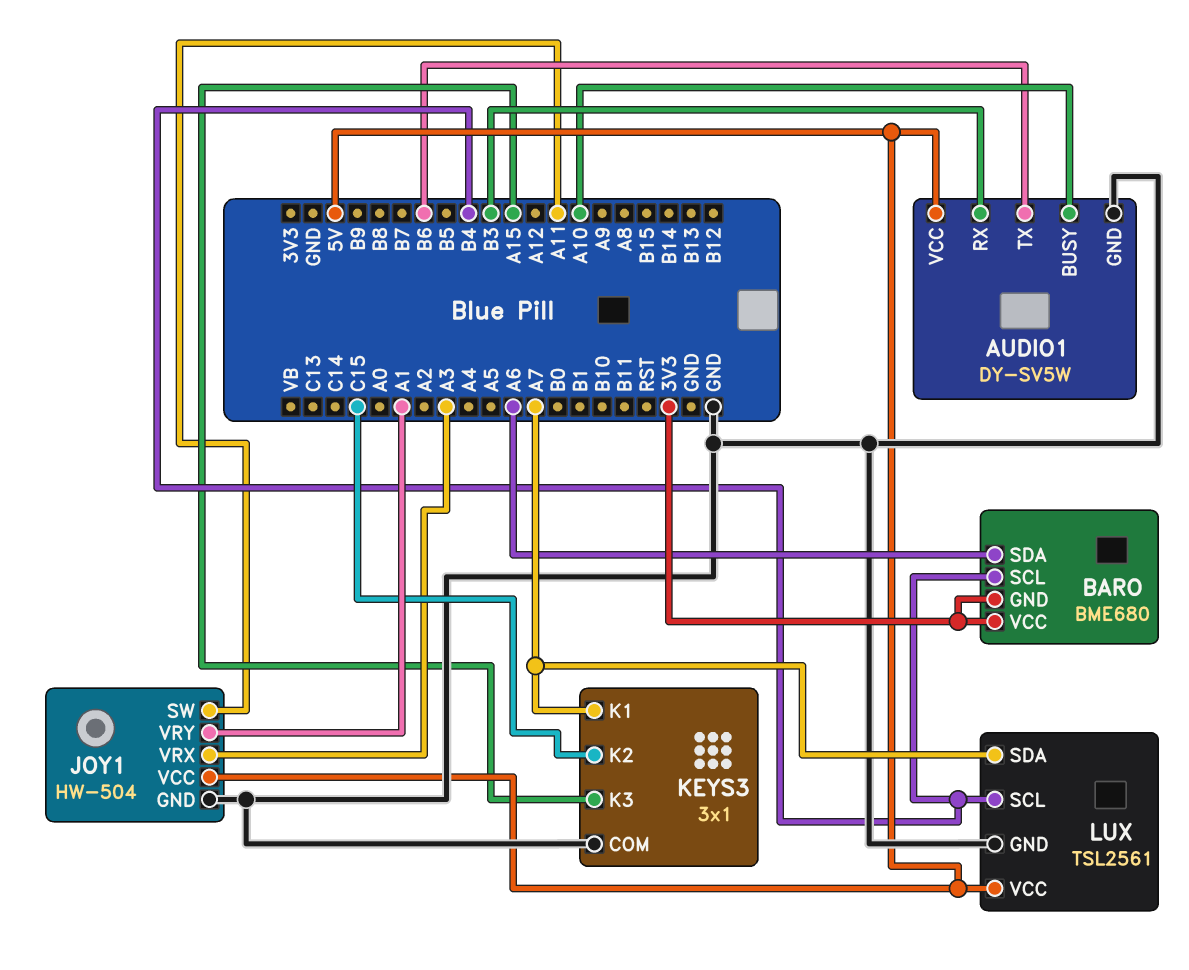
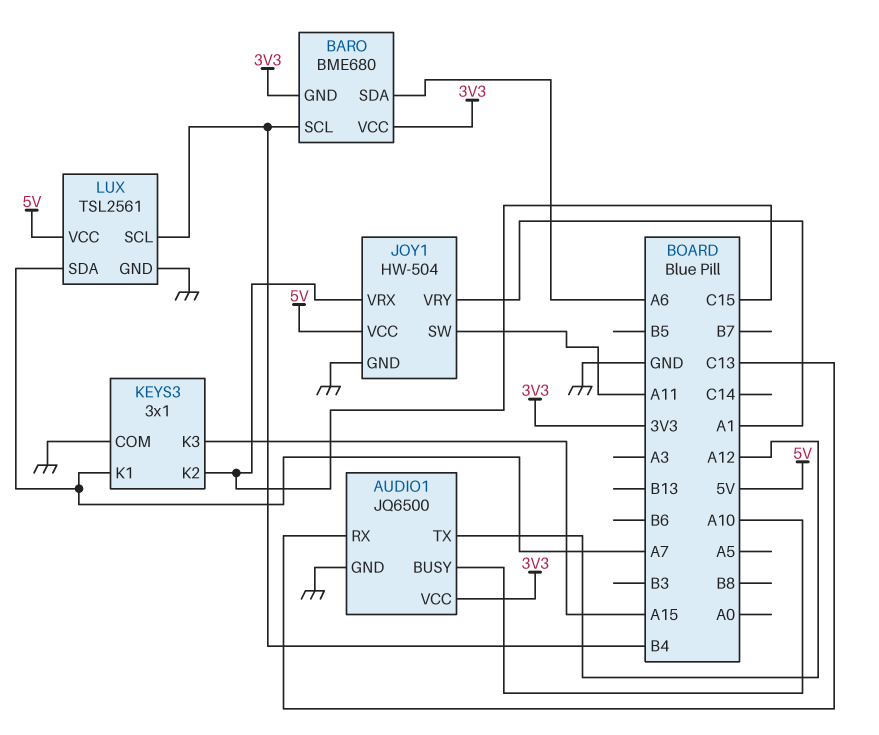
AUDIO1: DY-SV5W -> JQ6500
AUDIO1 pin RX: B3 -> C13
AUDIO1 pin TX: B6 -> A12
AUDIO1 pin VCC: 5V -> 3V3
JOY1 pin VRX: A3 -> C15

